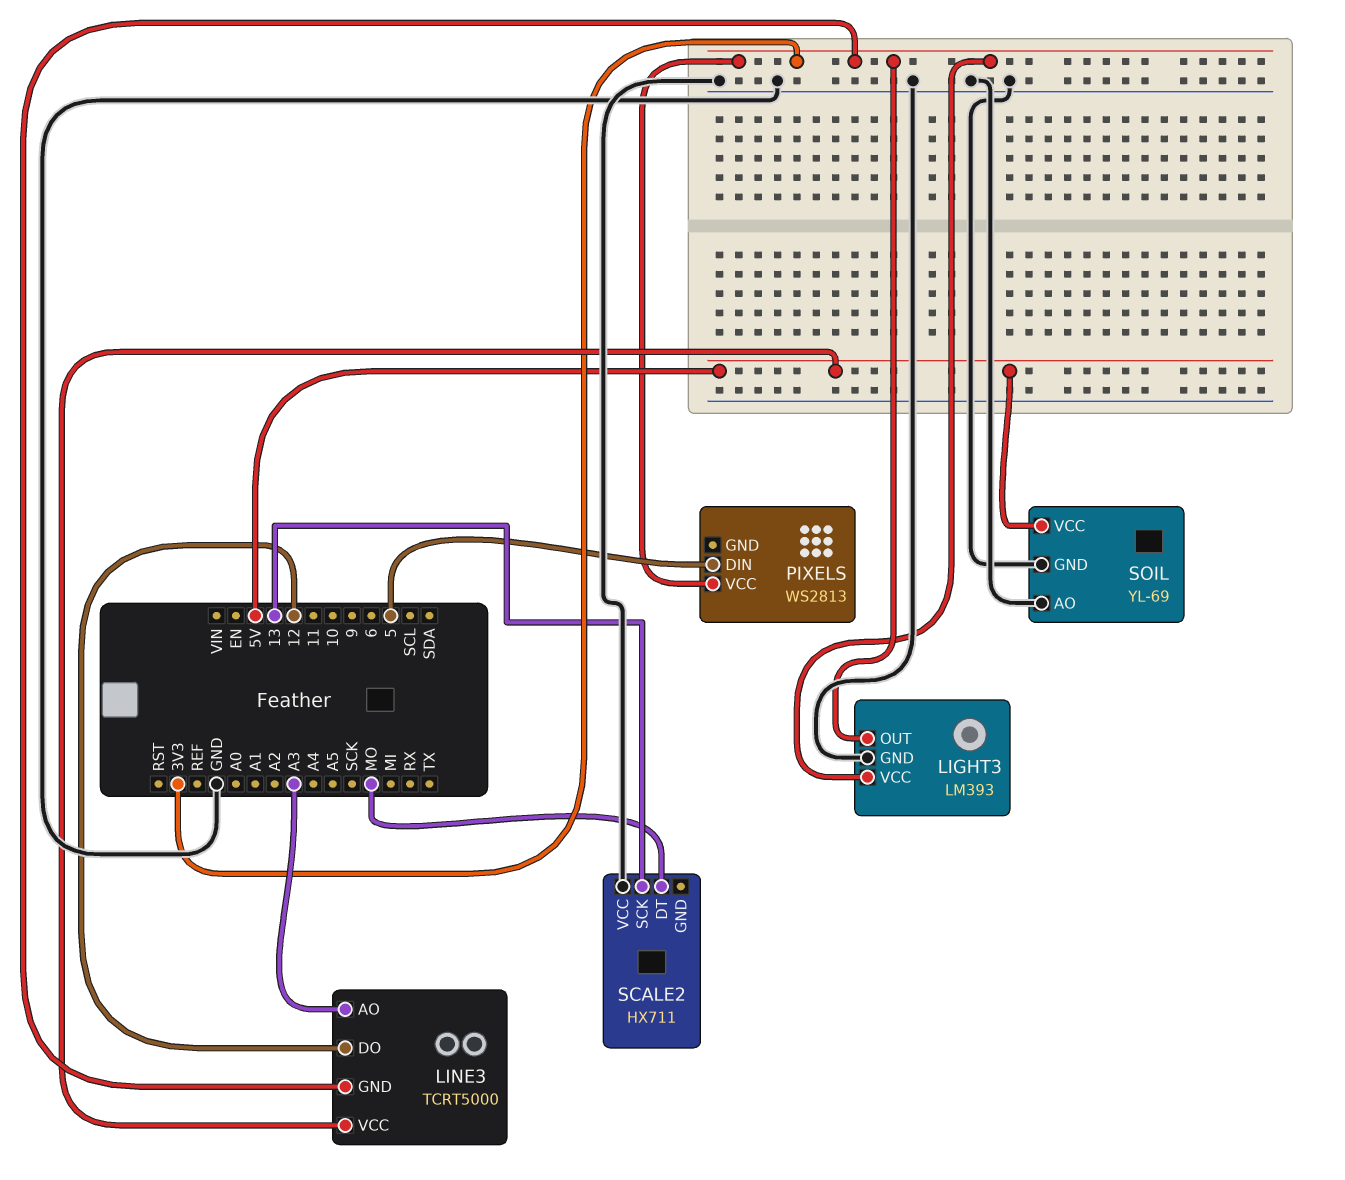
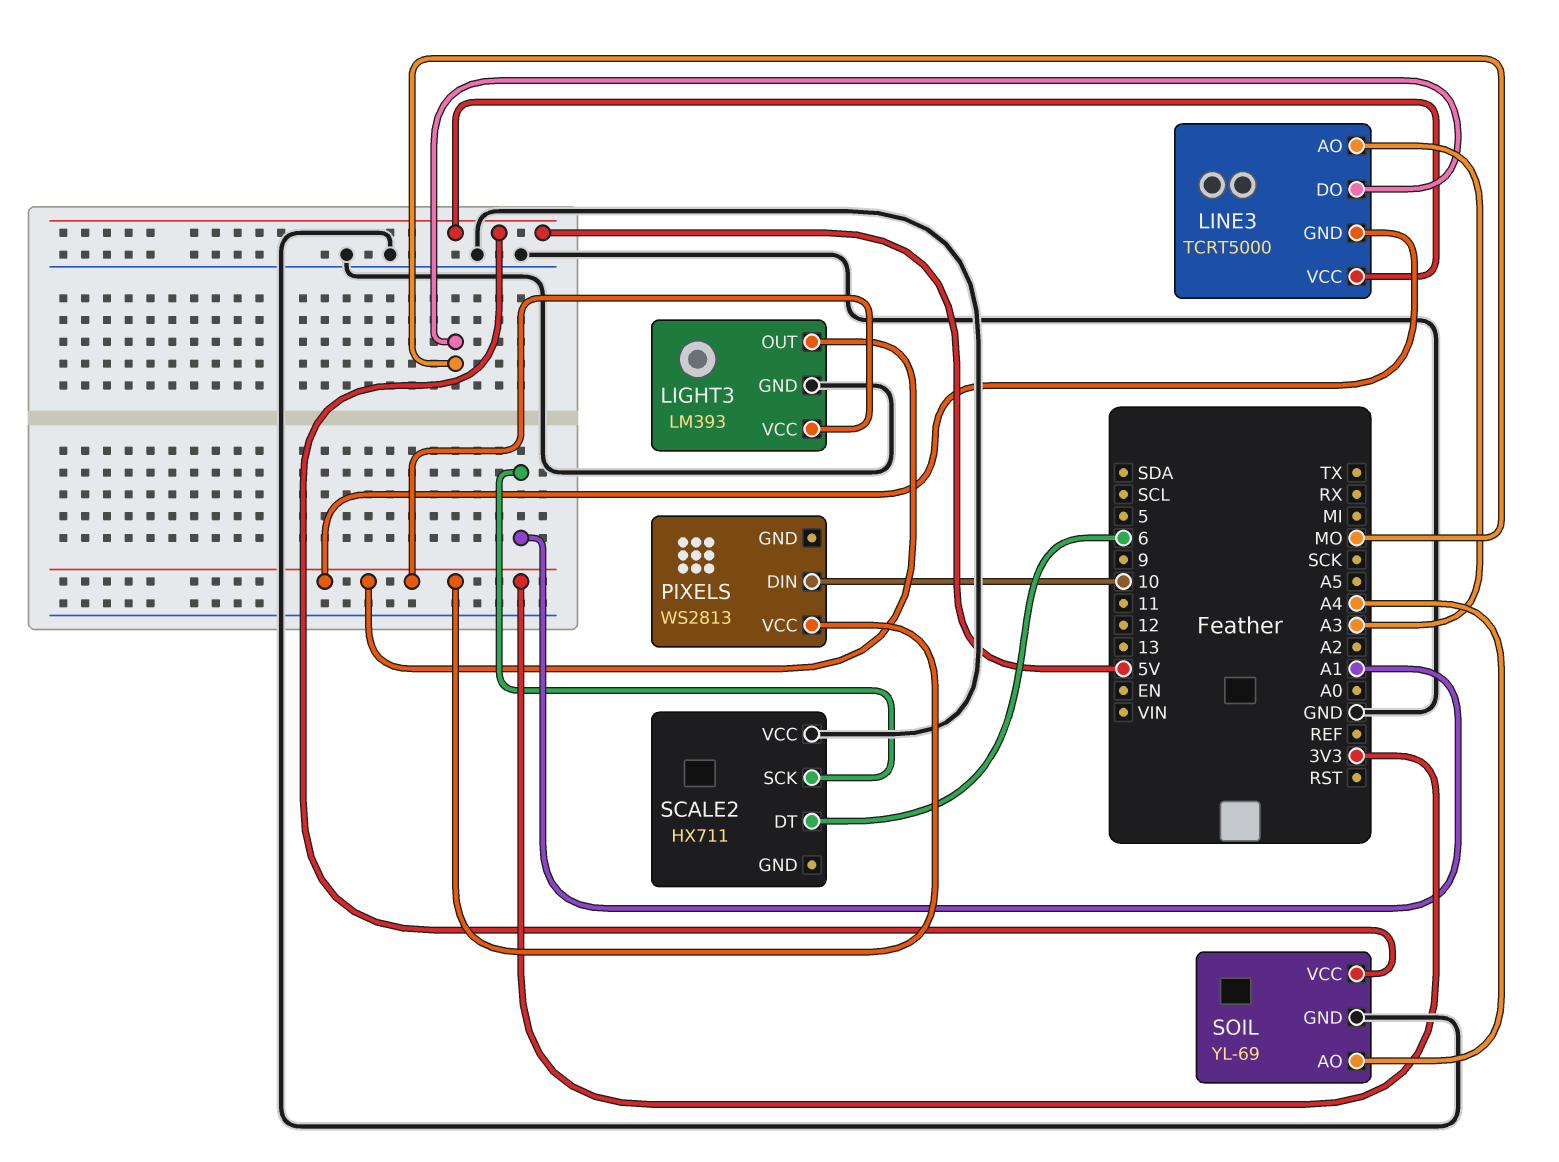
LINE3 pin DO: 12 -> MO
PIXELS pin DIN: 5 -> 10
SCALE2 pin DT: MO -> 6
SCALE2 pin SCK: 13 -> A1
SOIL pin AO: GND -> A4

